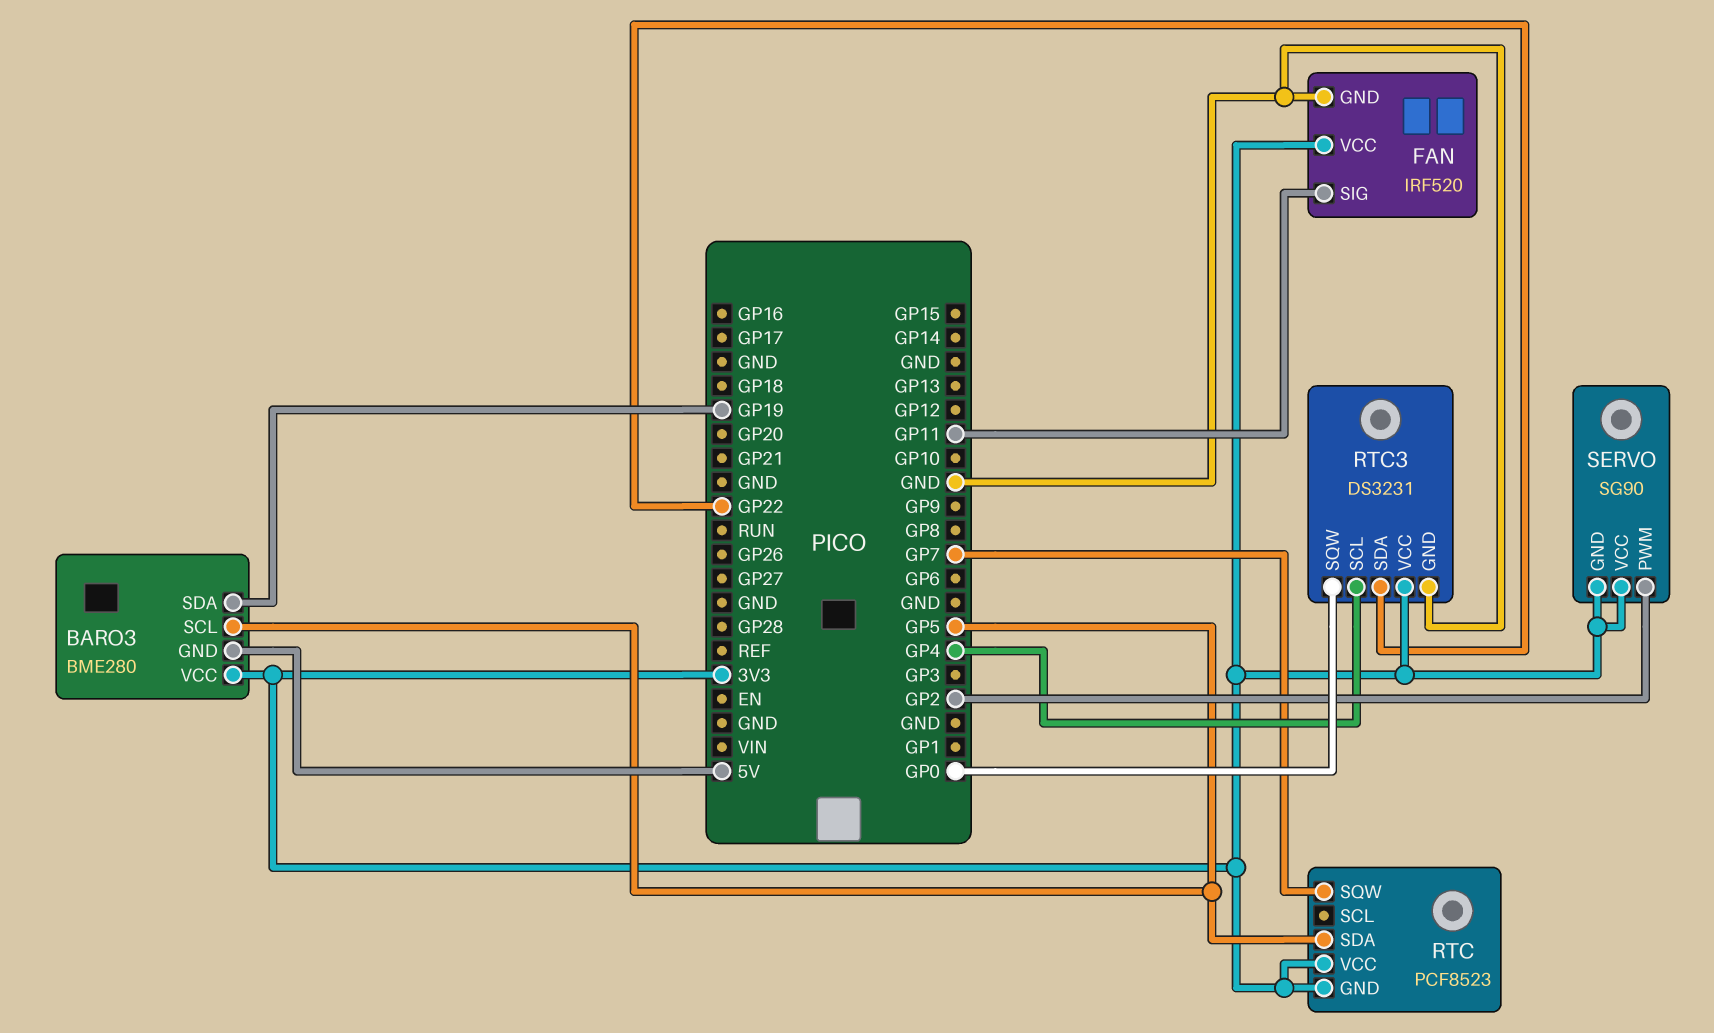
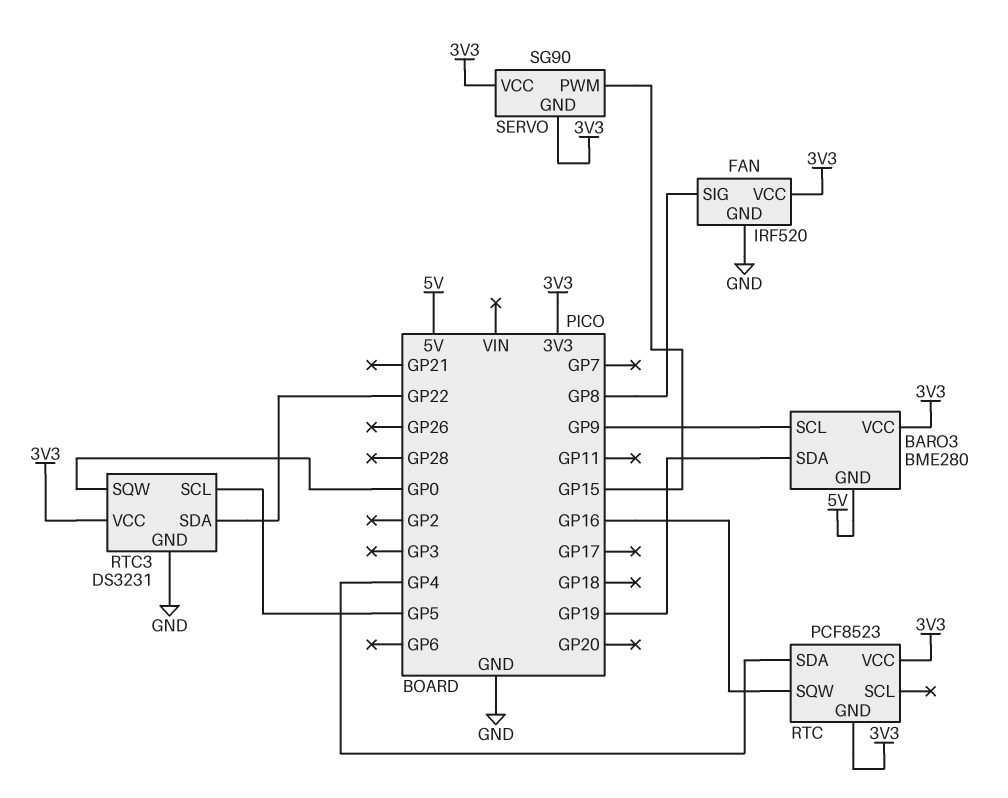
BARO3 pin SCL: GP5 -> GP9
FAN pin SIG: GP11 -> GP8
RTC pin SDA: GP5 -> GP4
RTC pin SQW: GP7 -> GP16
RTC3 pin SCL: GP4 -> GP5
SERVO pin PWM: GP2 -> GP15

